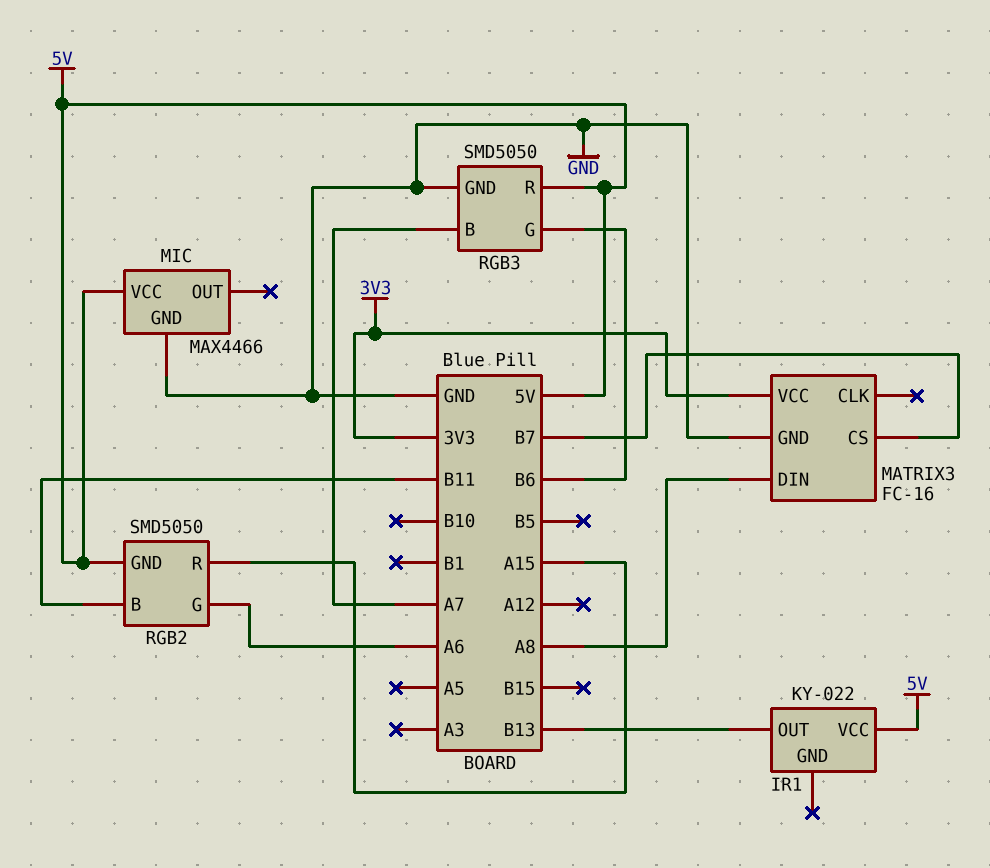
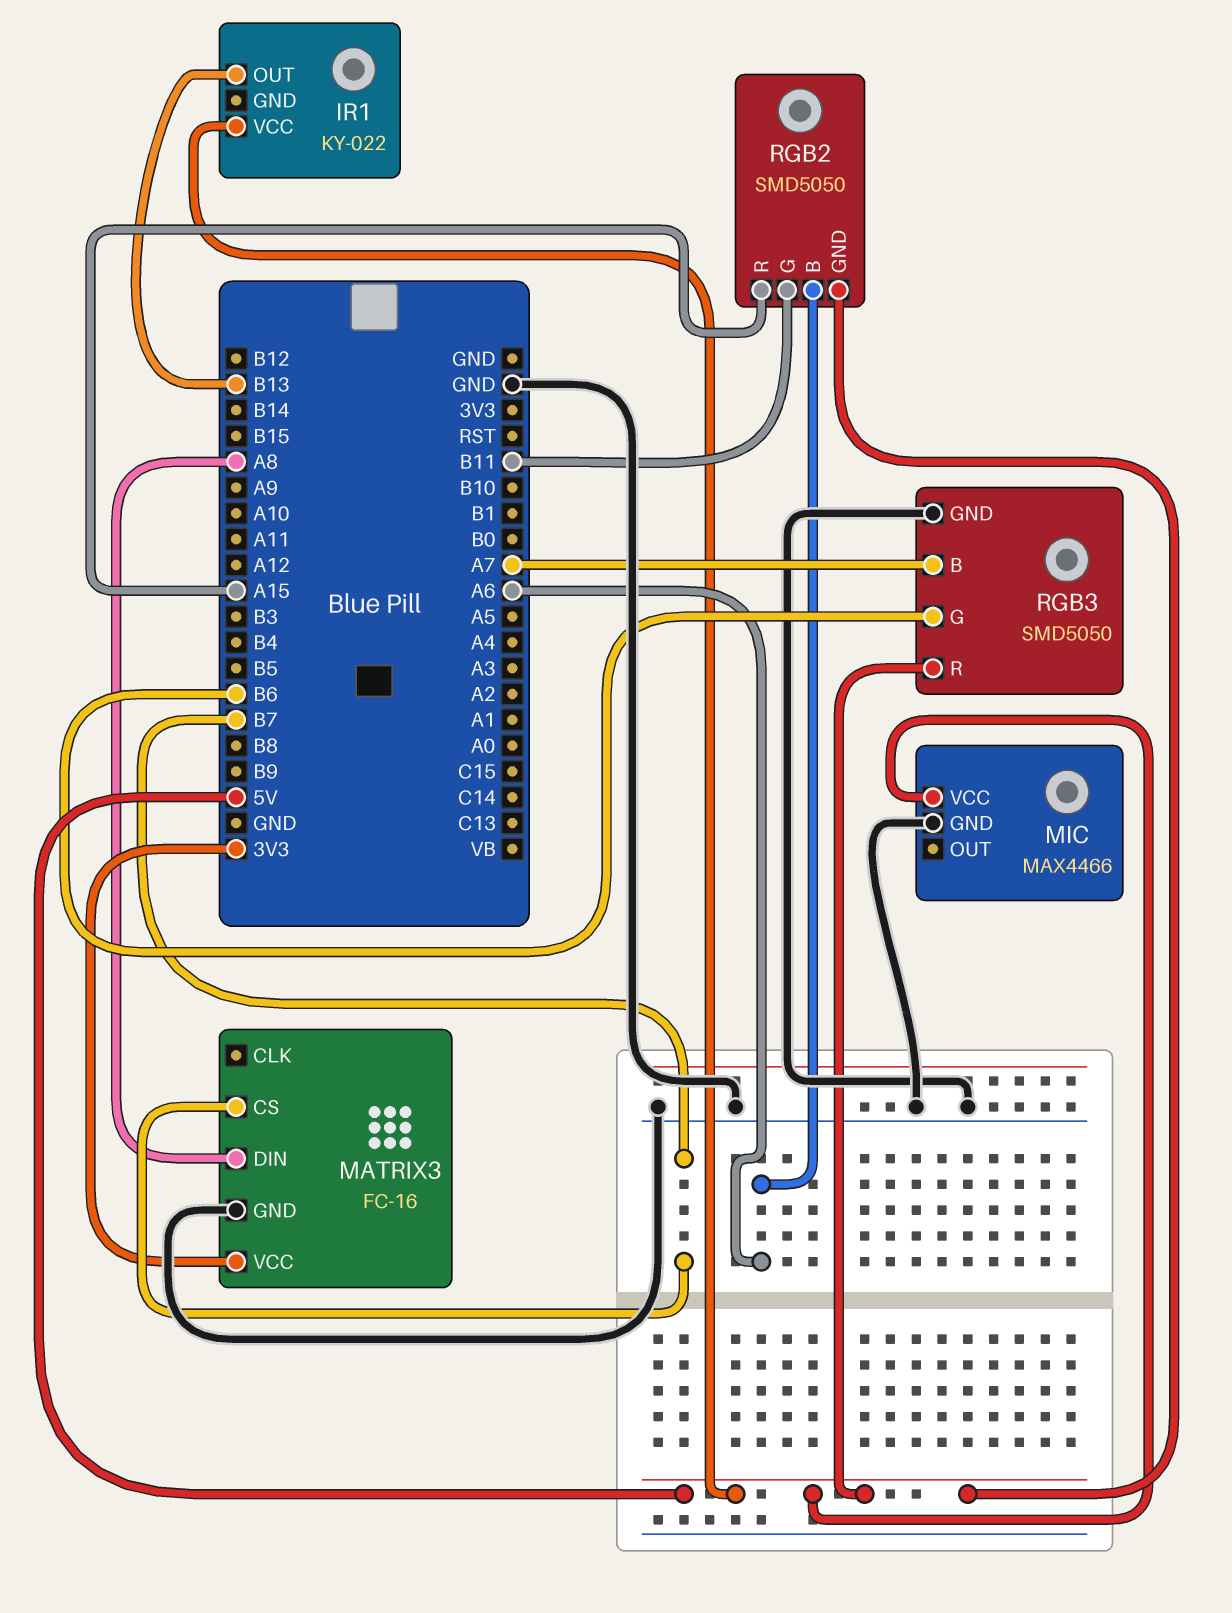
RGB2 pin B: B11 -> A6
RGB2 pin G: A6 -> B11

